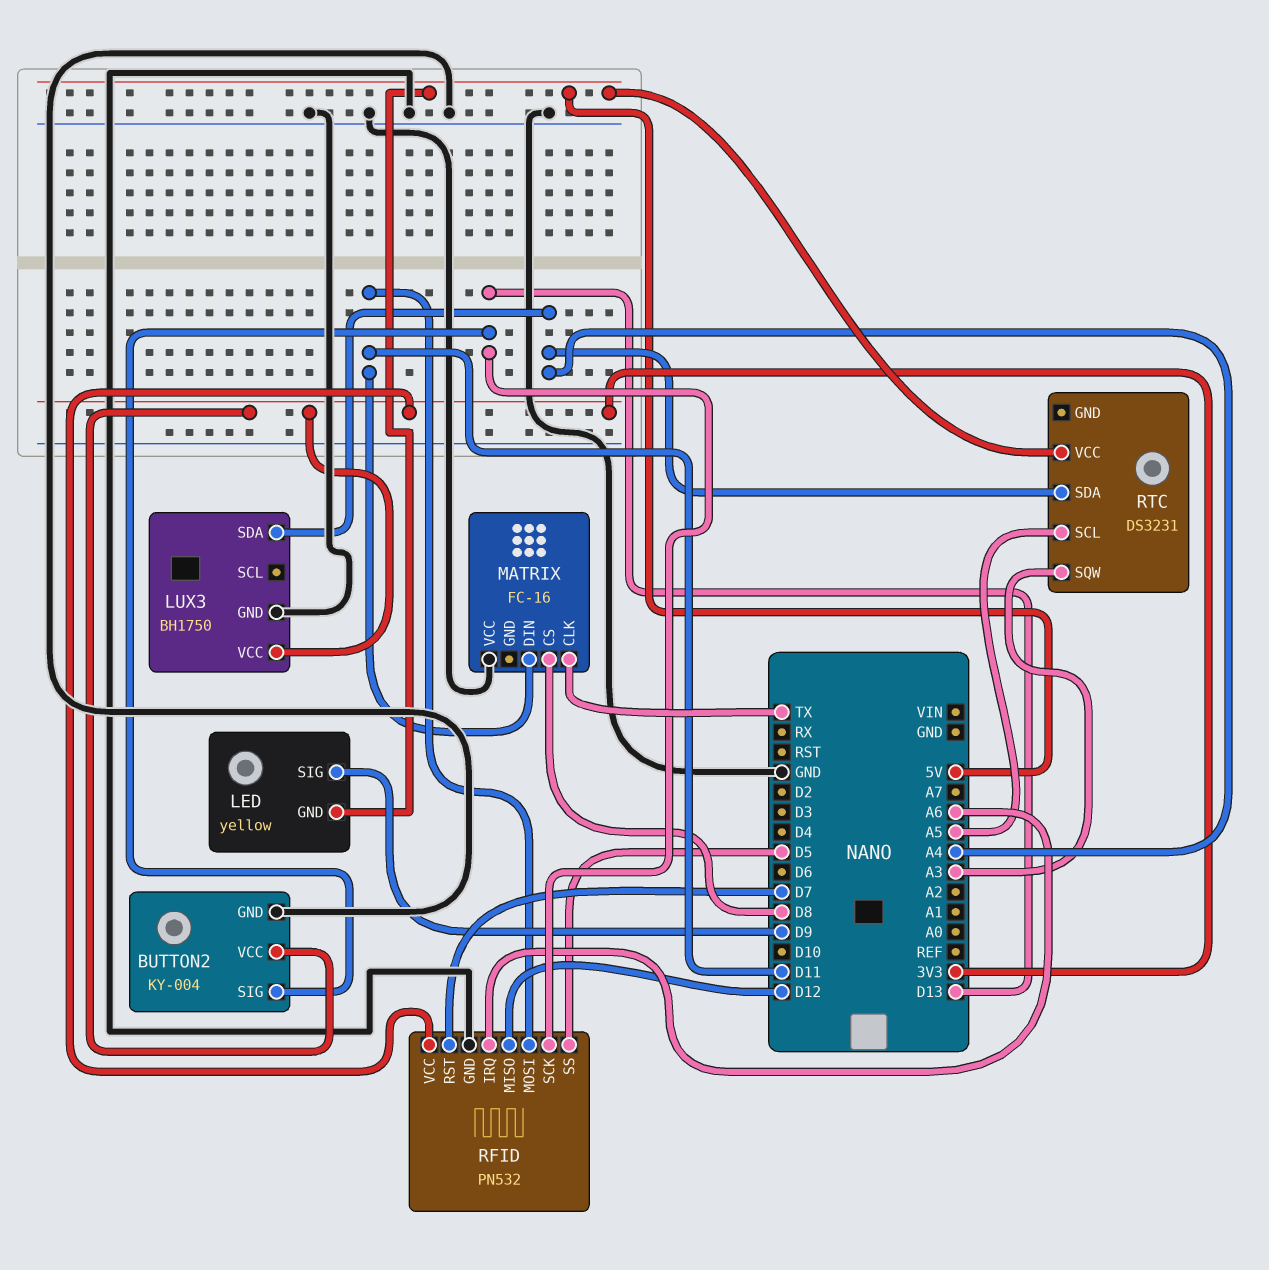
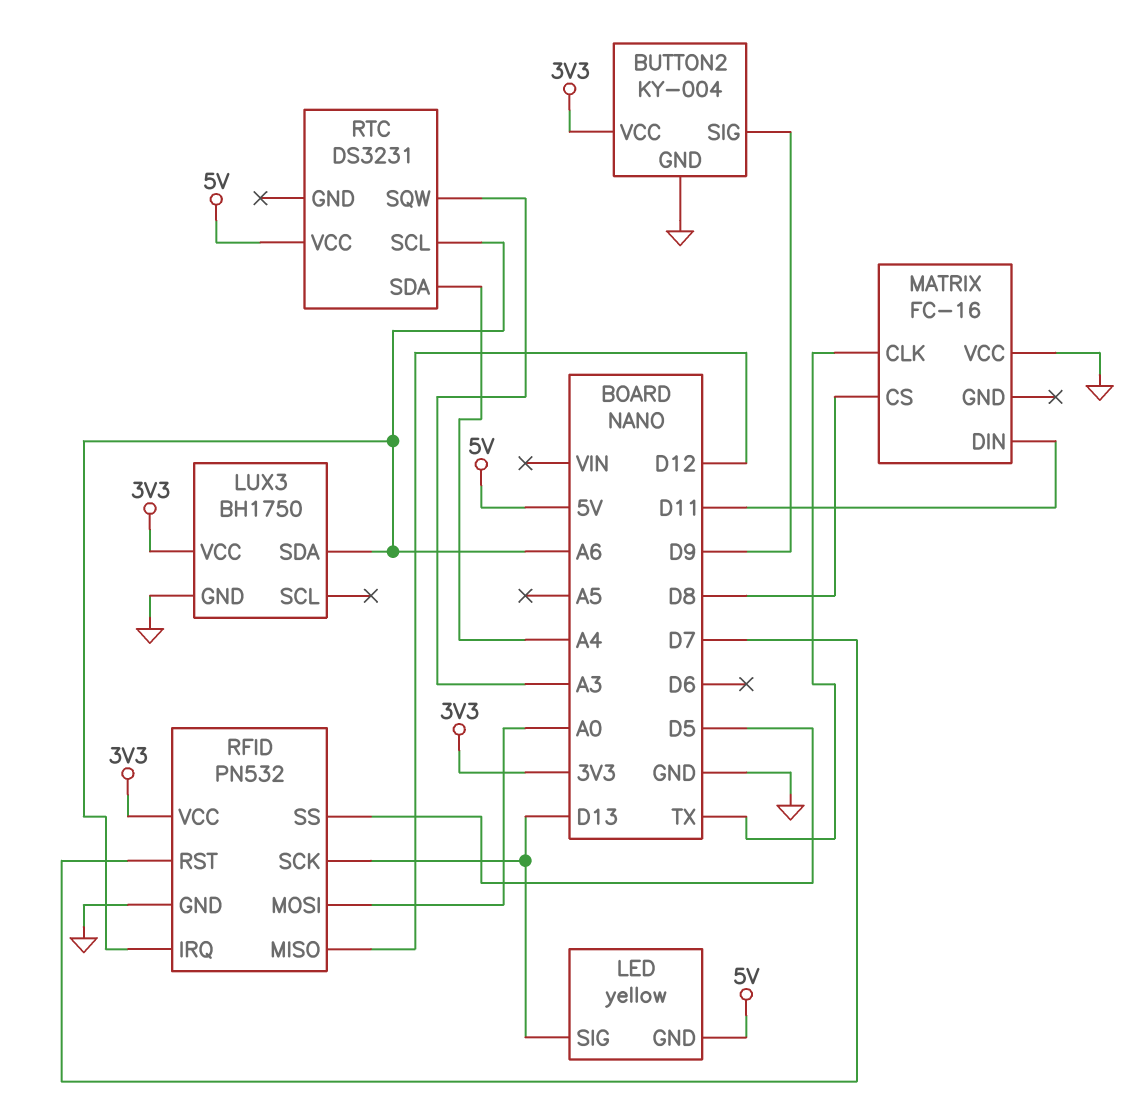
BUTTON2 pin SIG: D13 -> D9
LED pin SIG: D9 -> D13
LUX3 pin SDA: A4 -> A6
RFID pin MOSI: D11 -> A0
RTC pin SCL: A5 -> A6

